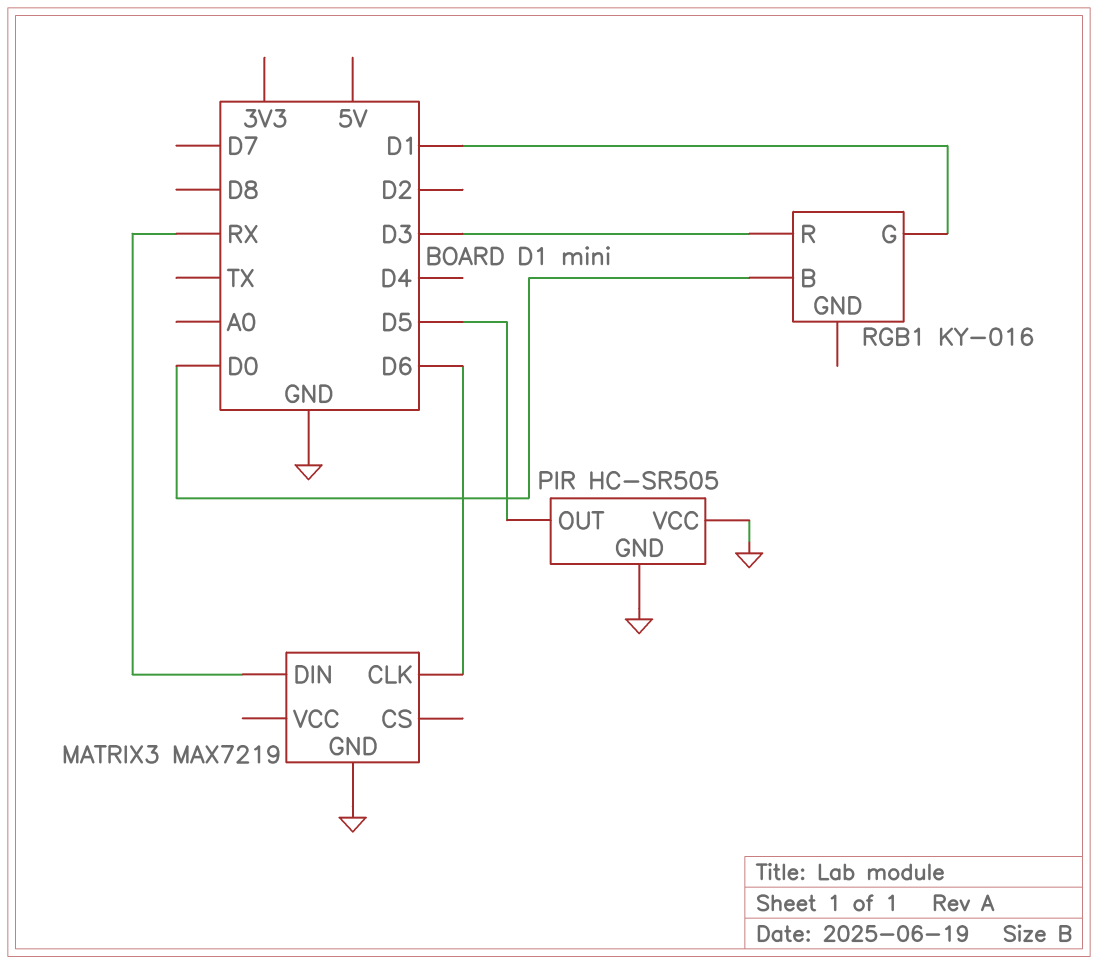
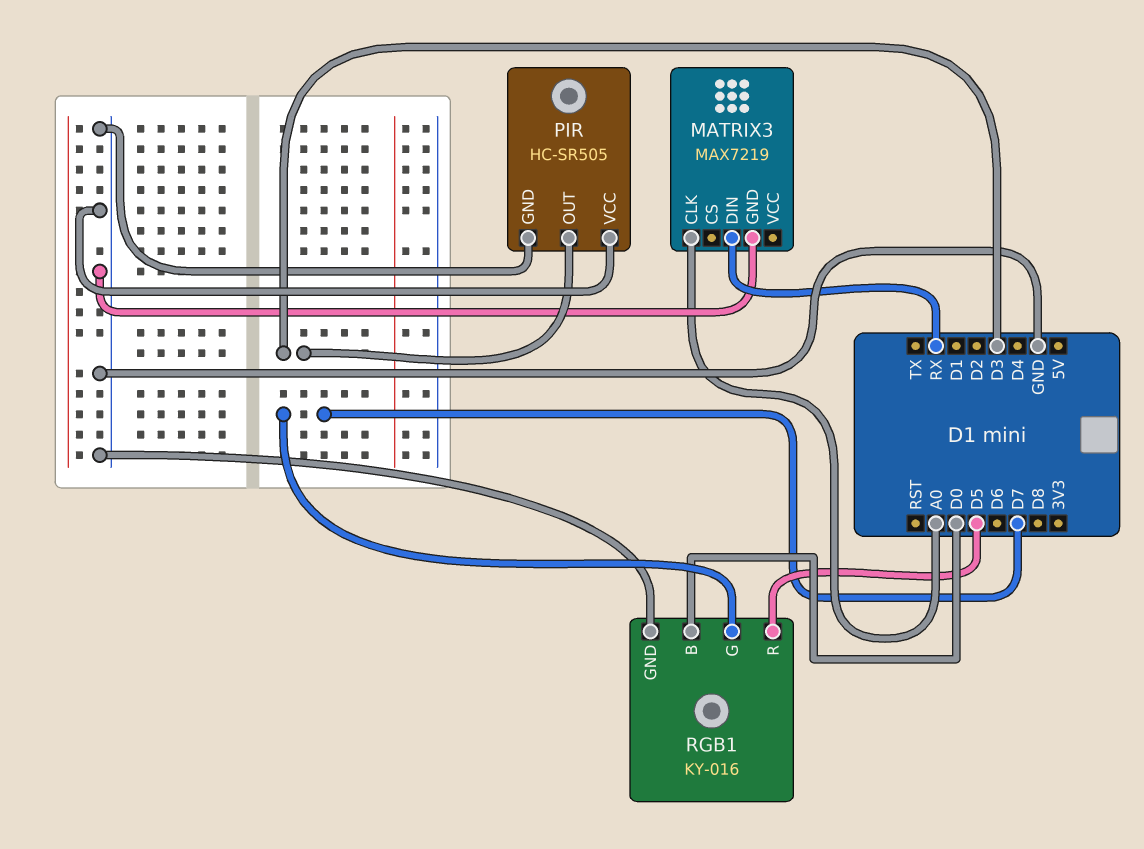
MATRIX3 pin CLK: D6 -> A0
PIR pin OUT: D5 -> D3
RGB1 pin G: D1 -> D7
RGB1 pin GND: none -> GND
RGB1 pin R: D3 -> D5

